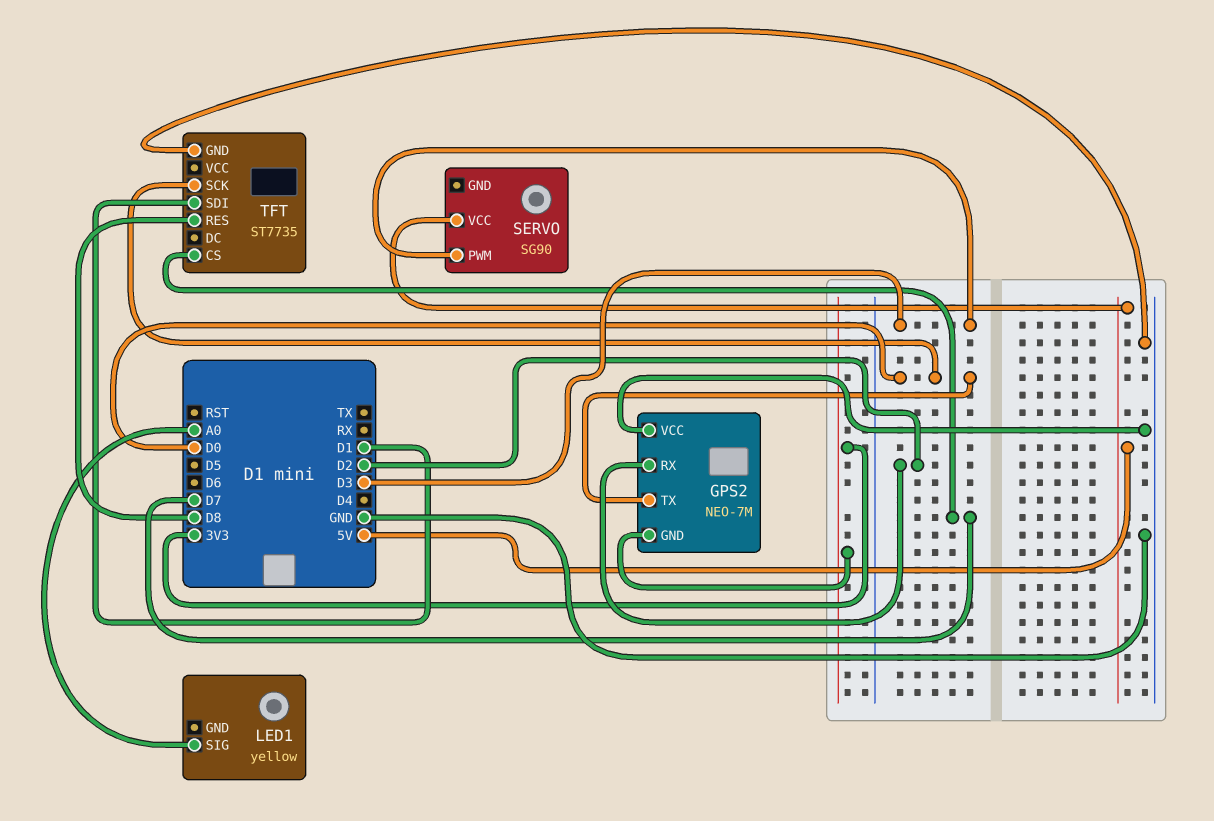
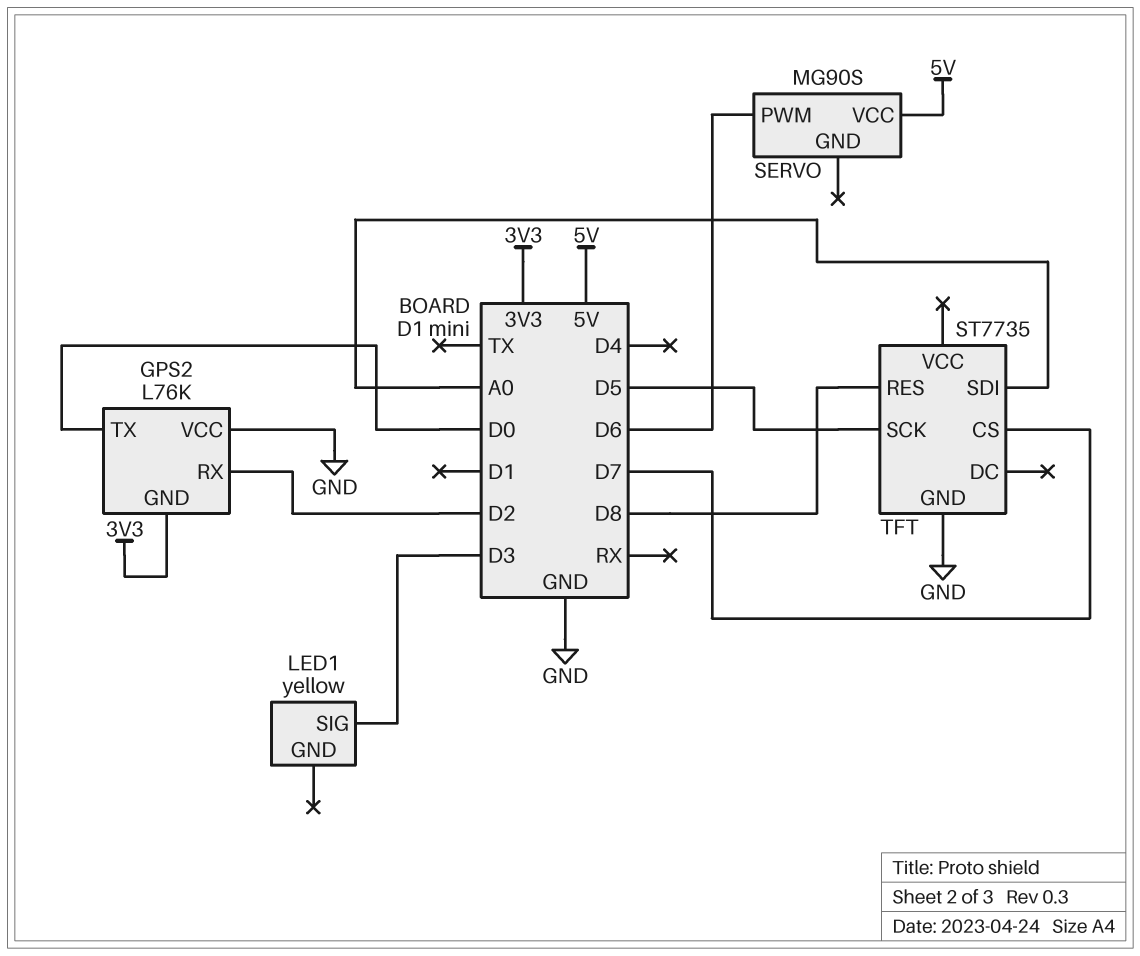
GPS2: NEO-7M -> L76K
LED1 pin SIG: A0 -> D3
SERVO: SG90 -> MG90S
SERVO pin PWM: D3 -> D6
TFT pin SCK: D0 -> D5
TFT pin SDI: D1 -> A0

